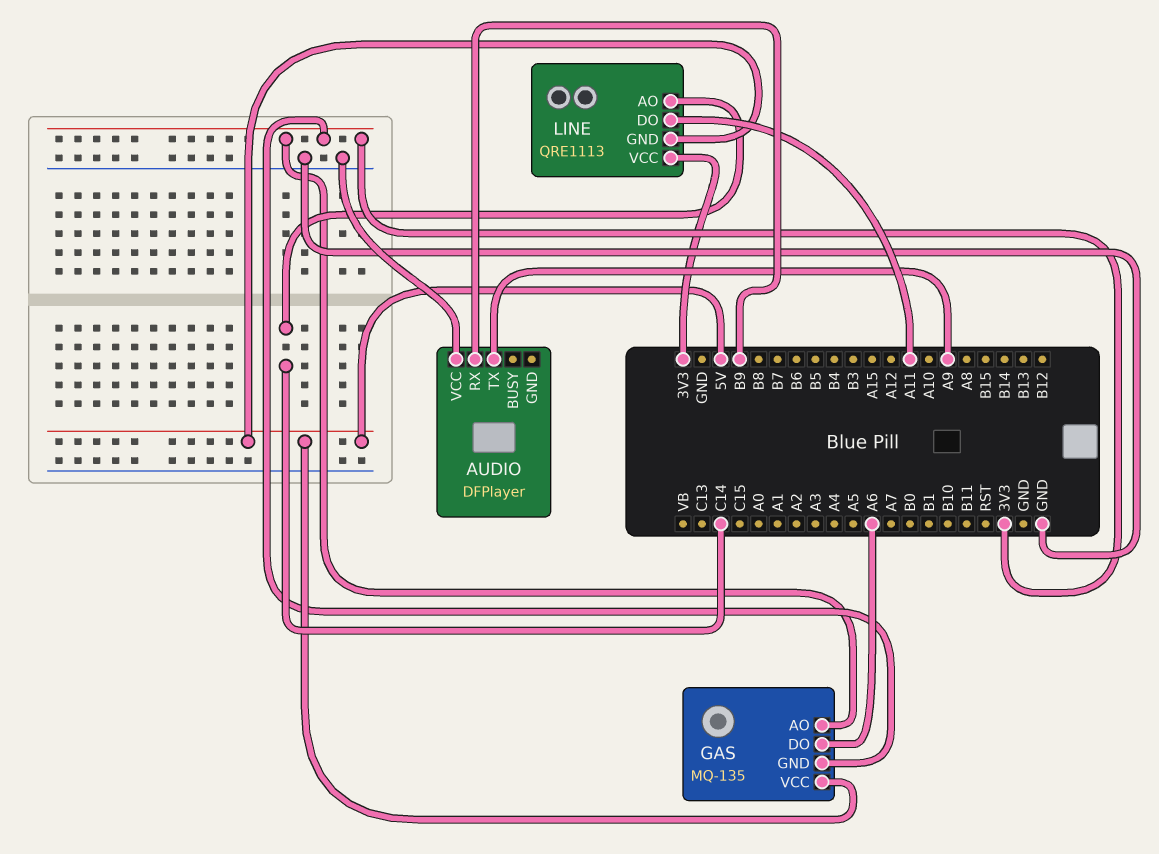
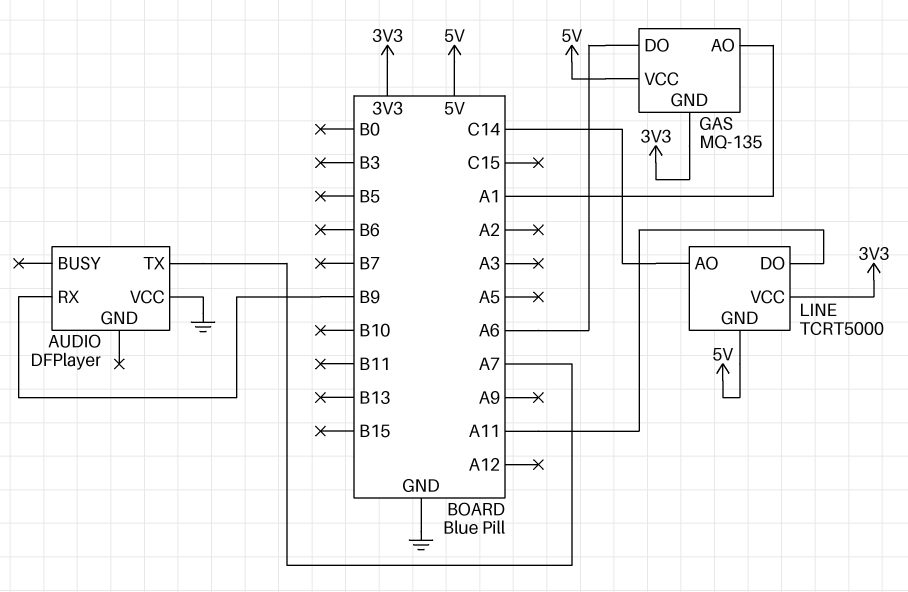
AUDIO pin TX: A9 -> A7
GAS pin AO: 3V3 -> A1
LINE: QRE1113 -> TCRT5000

